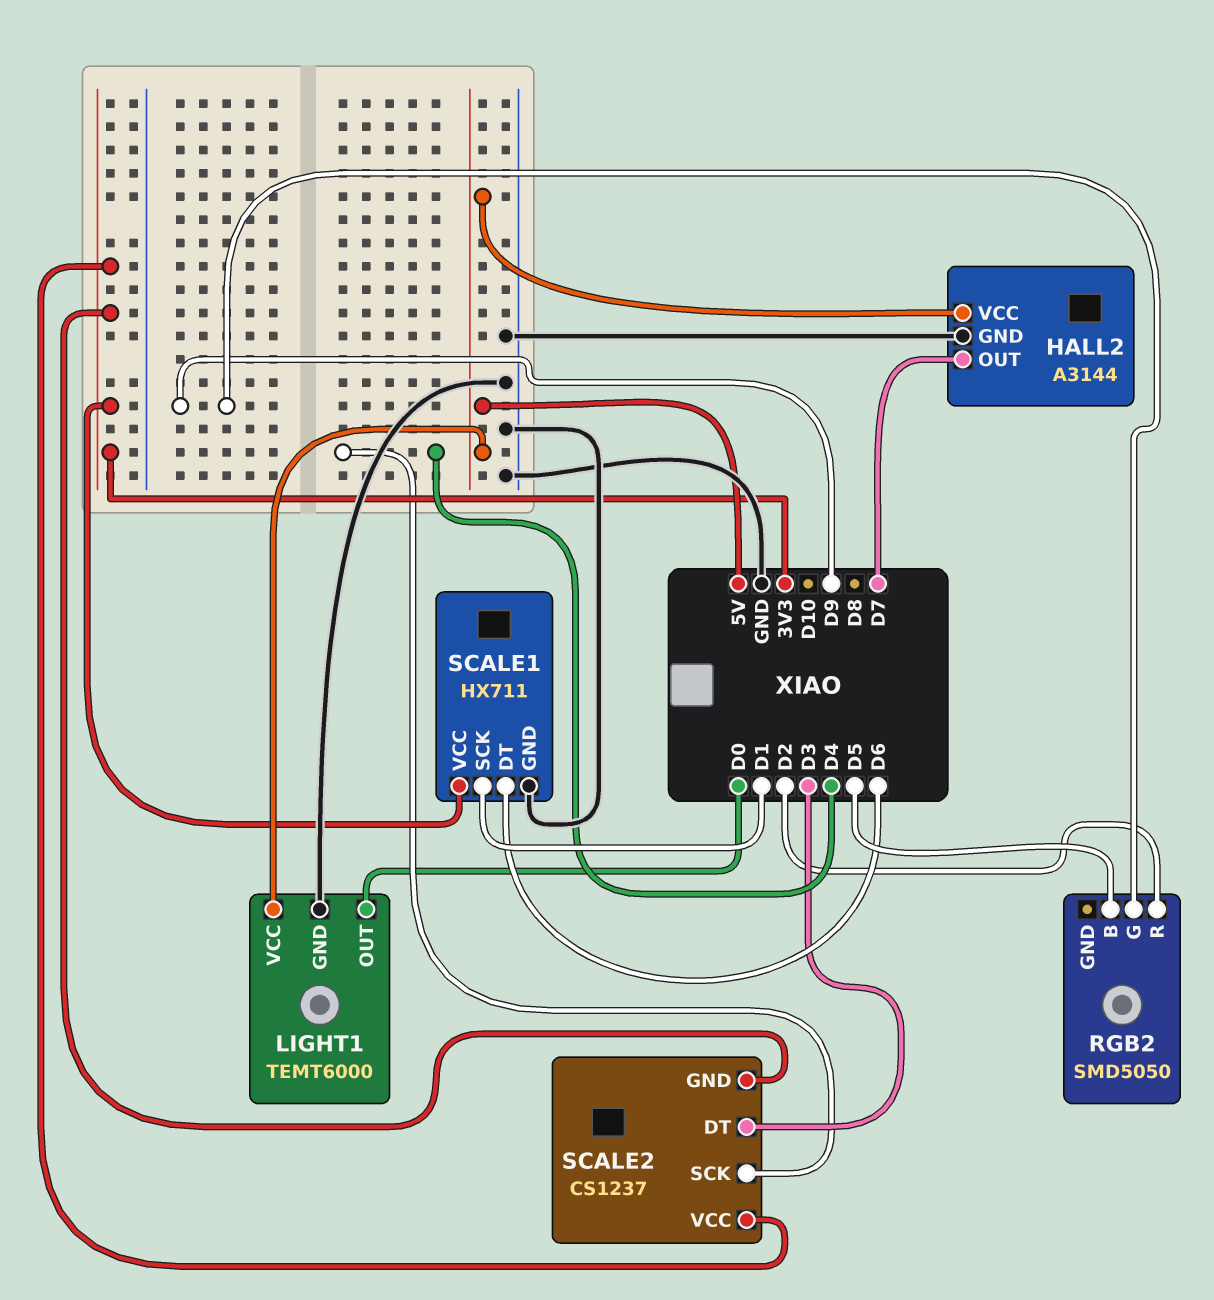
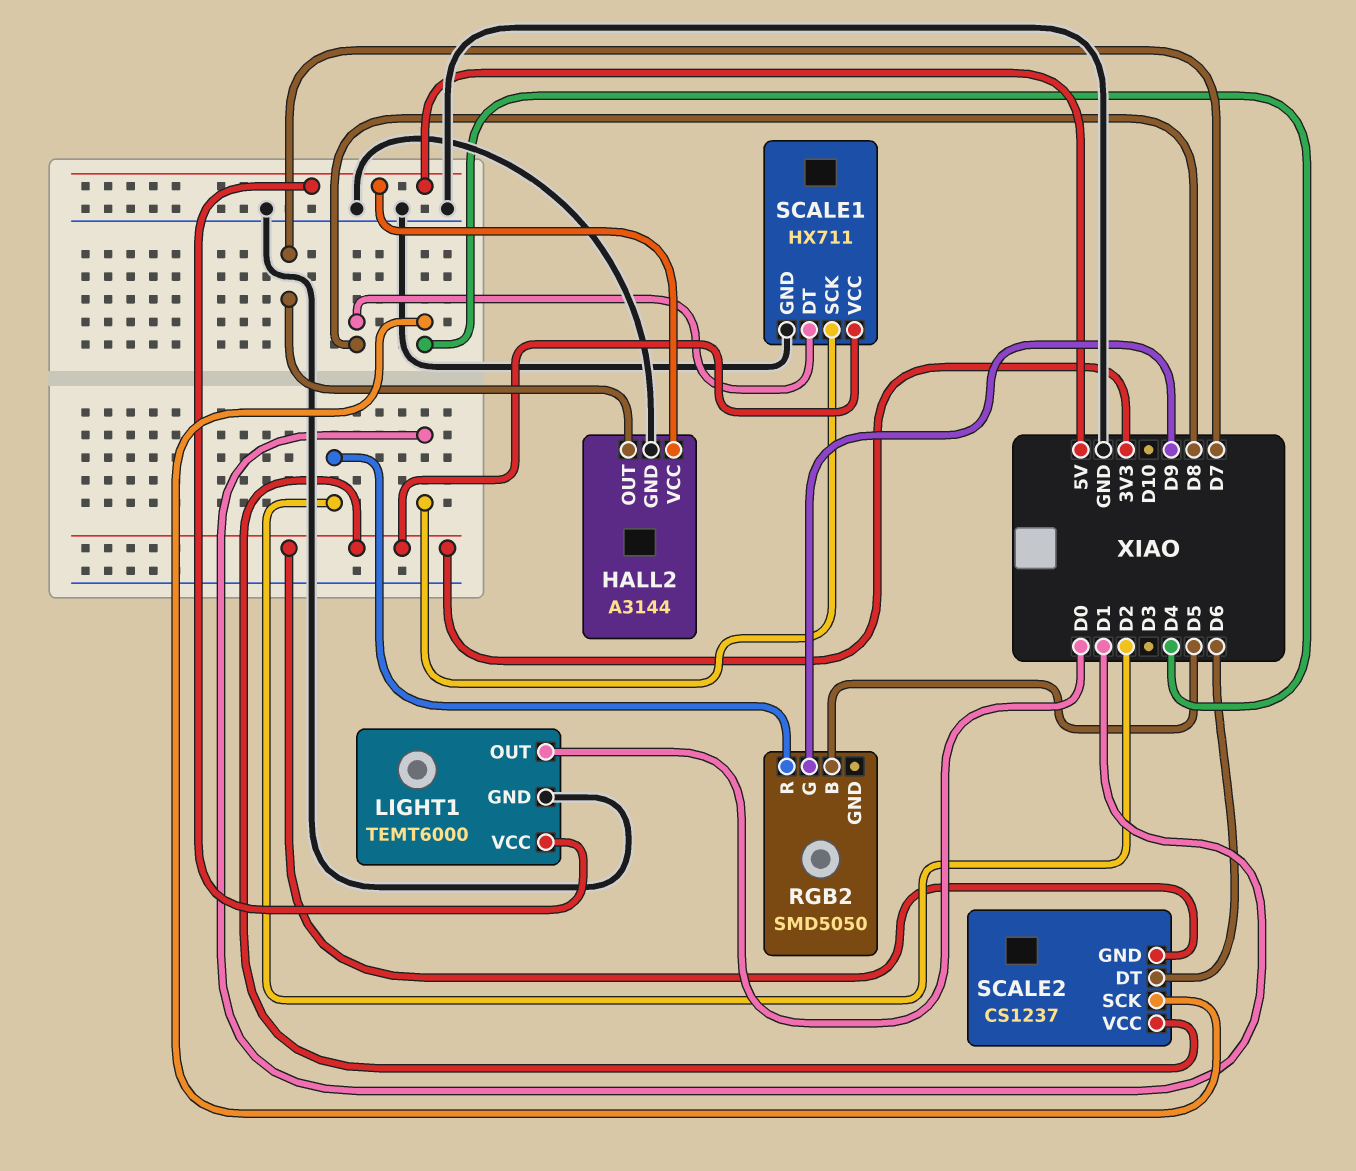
SCALE1 pin DT: D6 -> D8
SCALE2 pin DT: D3 -> D6

